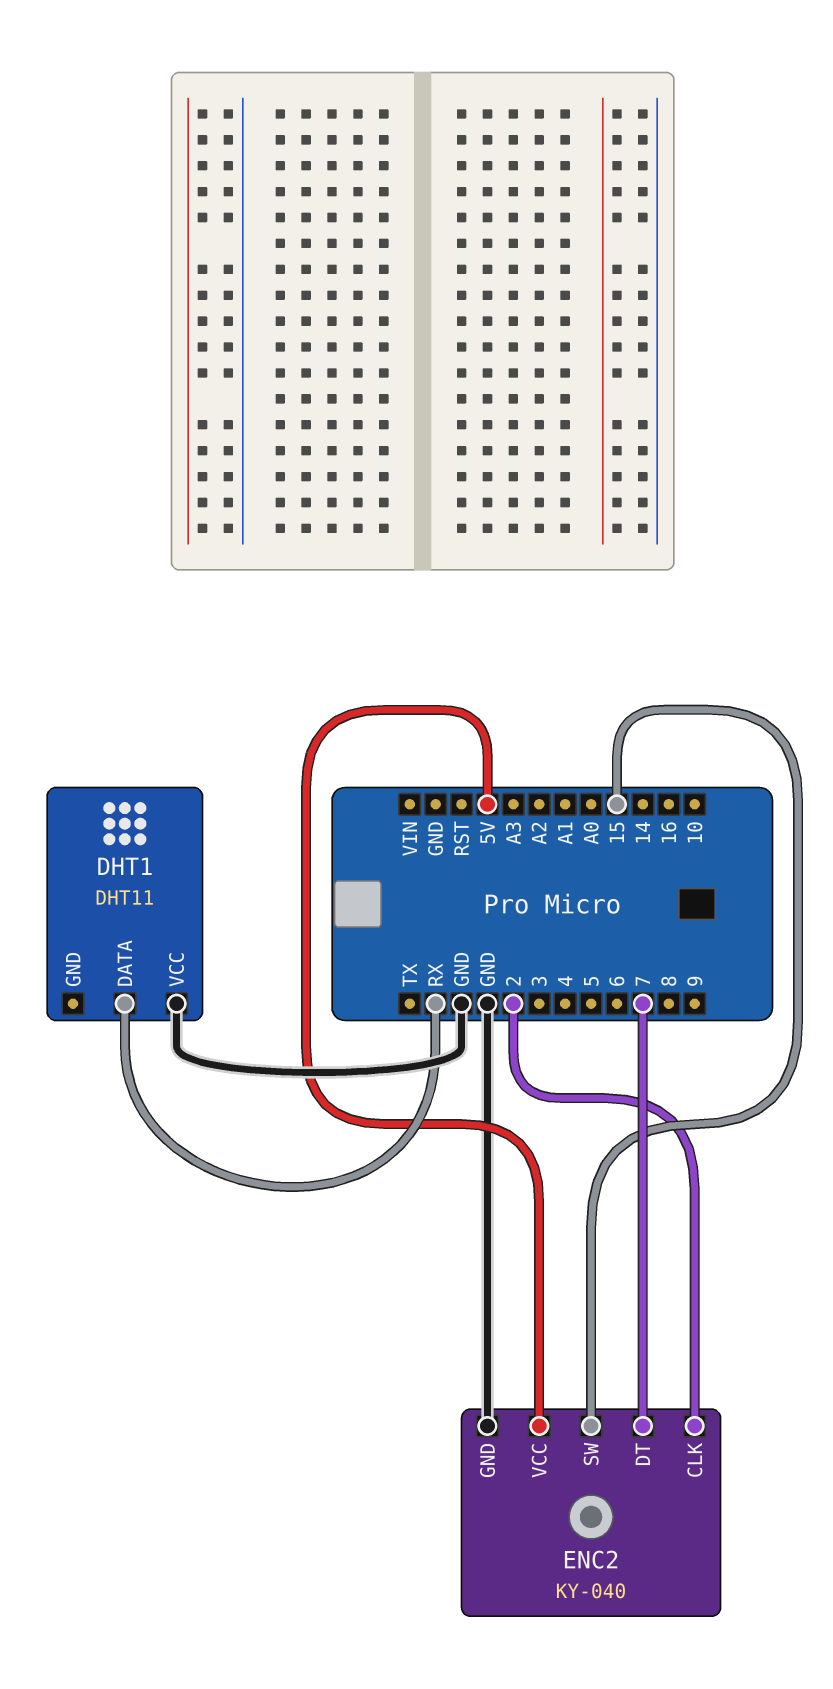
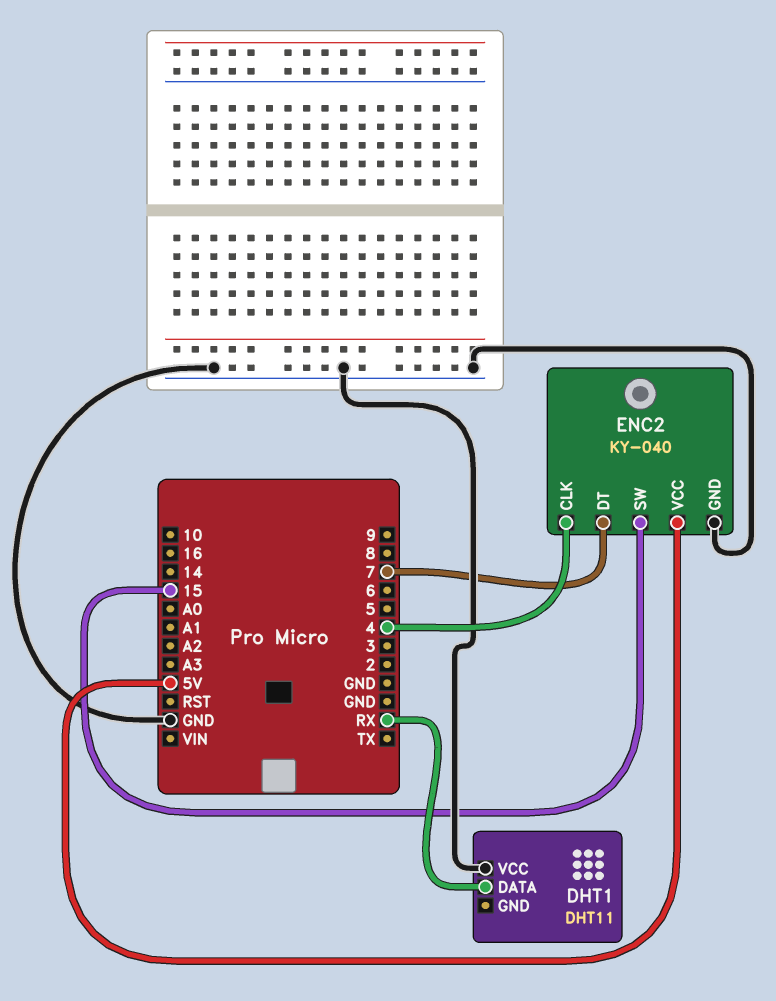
ENC2 pin CLK: 2 -> 4

